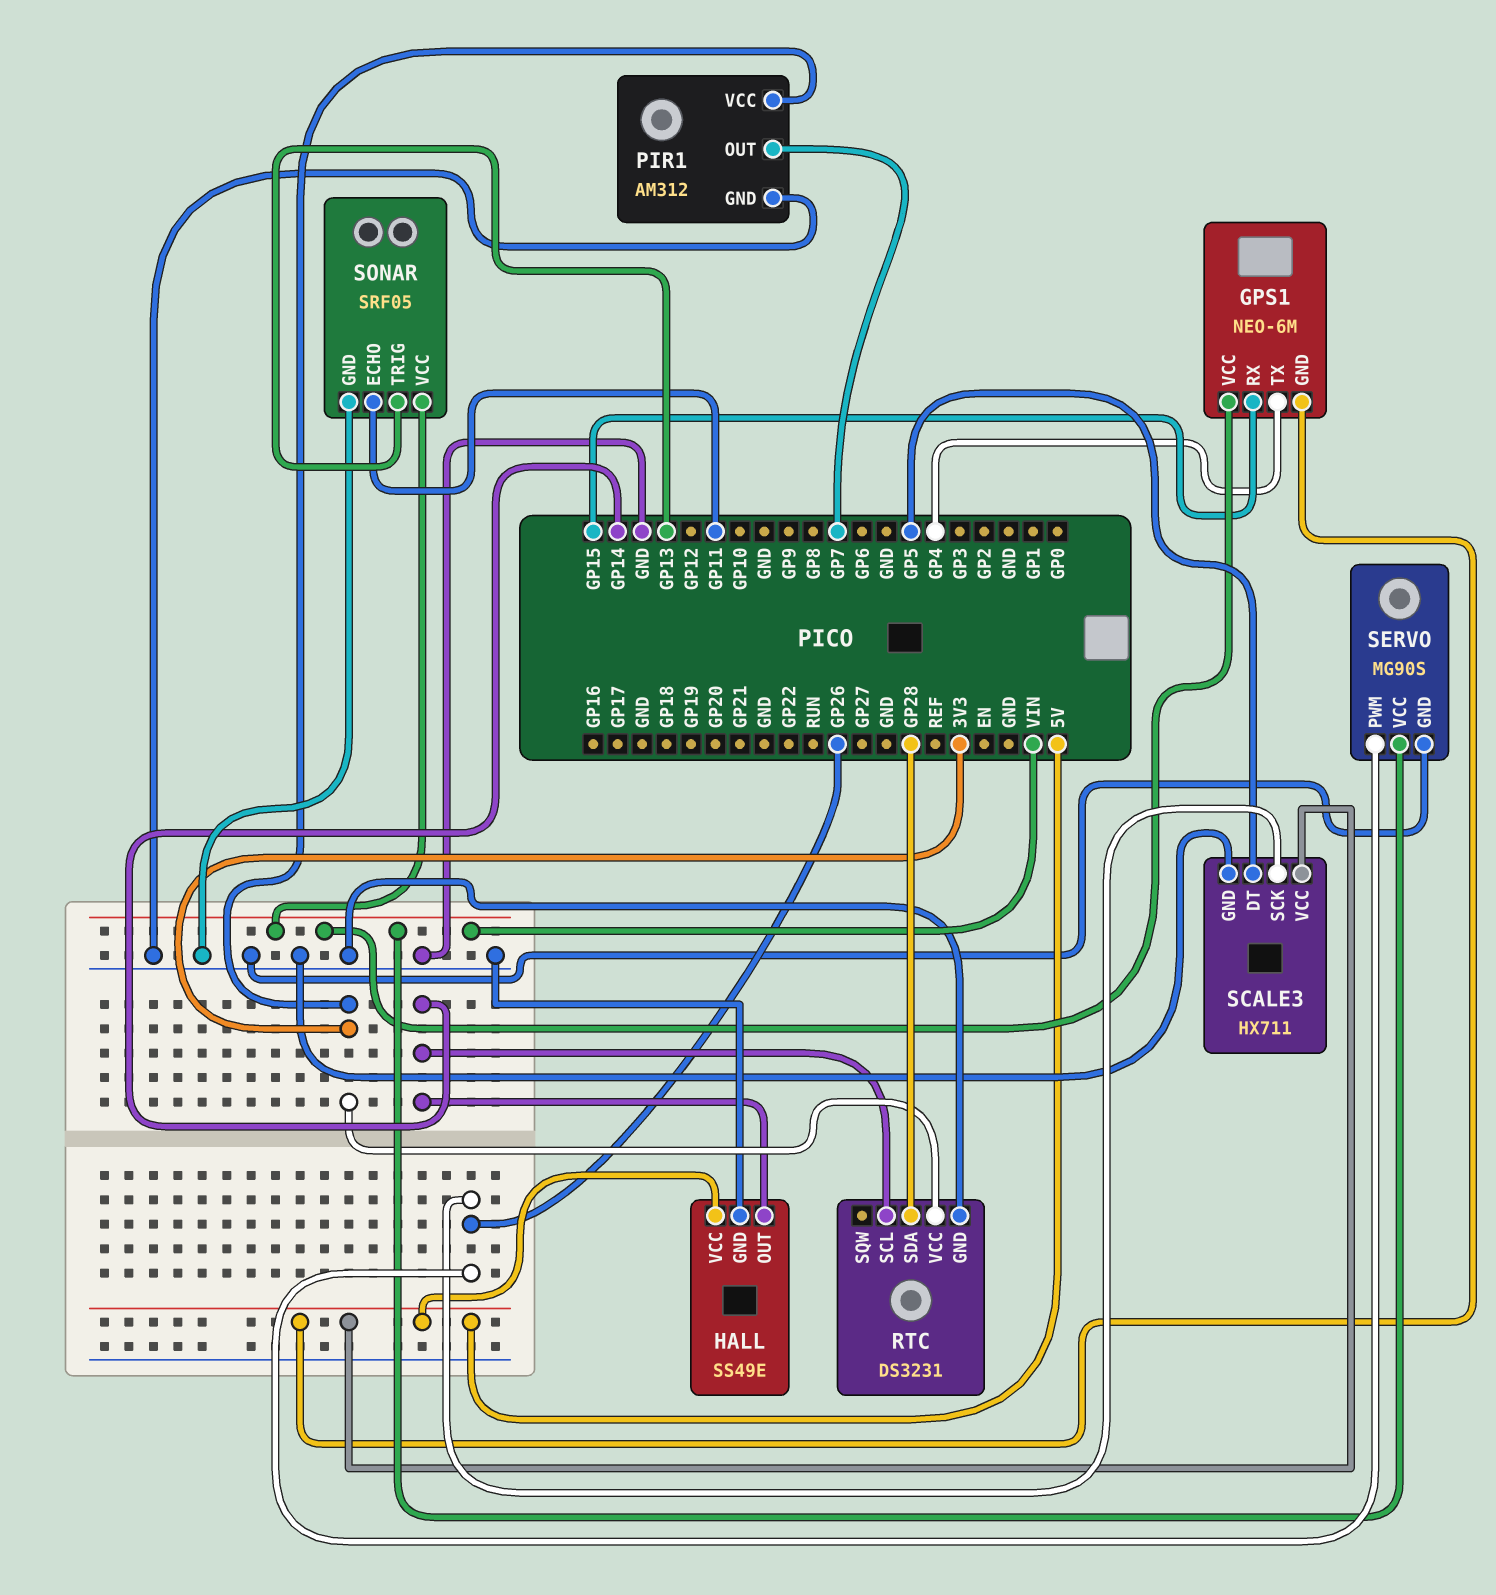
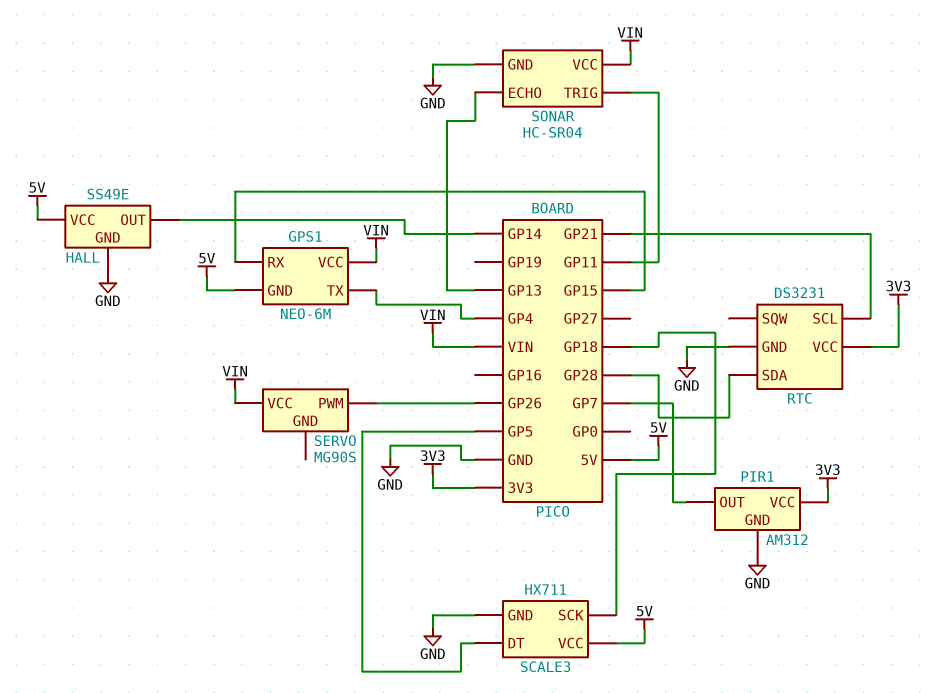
RTC pin SCL: GP14 -> GP21
SCALE3 pin SCK: GP26 -> GP18
SERVO pin GND: GND -> none
SONAR: SRF05 -> HC-SR04
SONAR pin ECHO: GP11 -> GP13
SONAR pin TRIG: GP13 -> GP11

